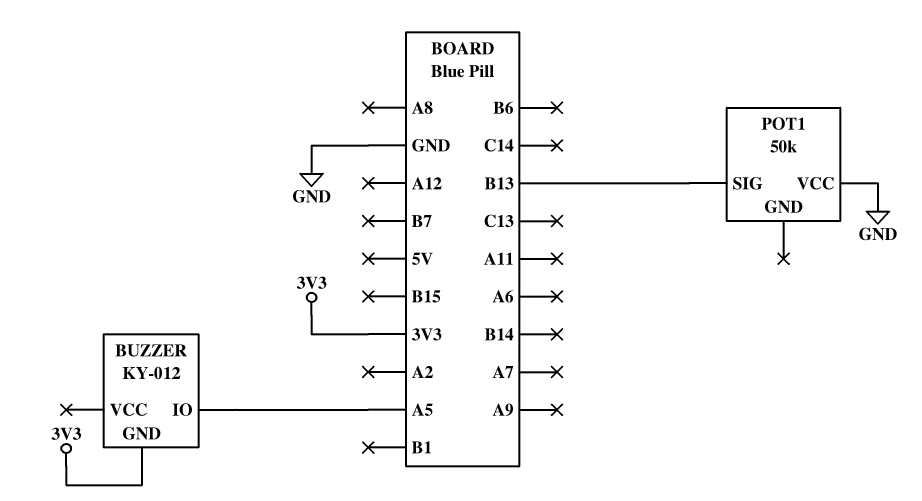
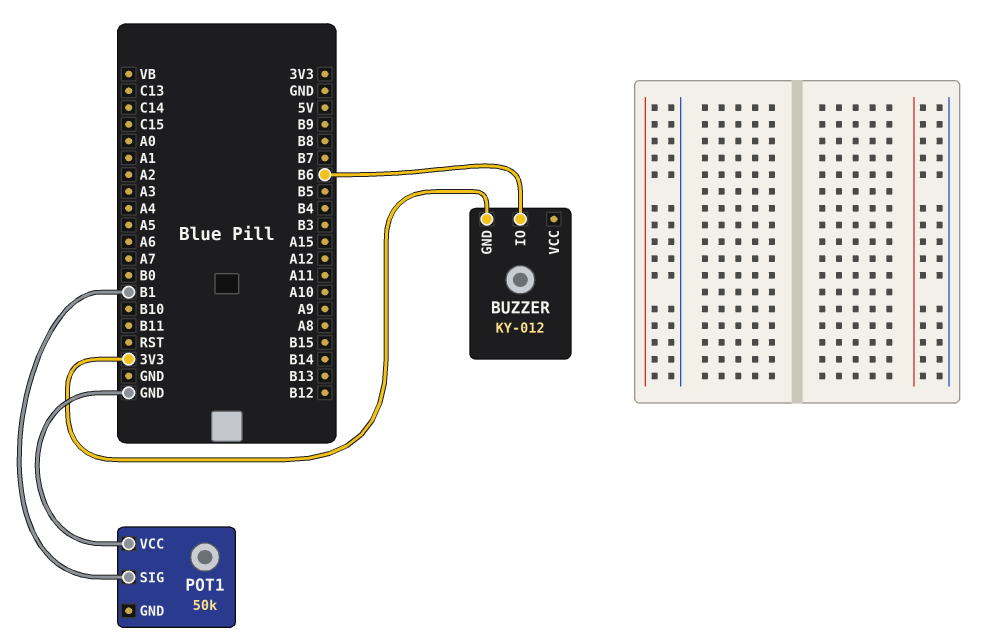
BUZZER pin IO: A5 -> B6
POT1 pin SIG: B13 -> B1

